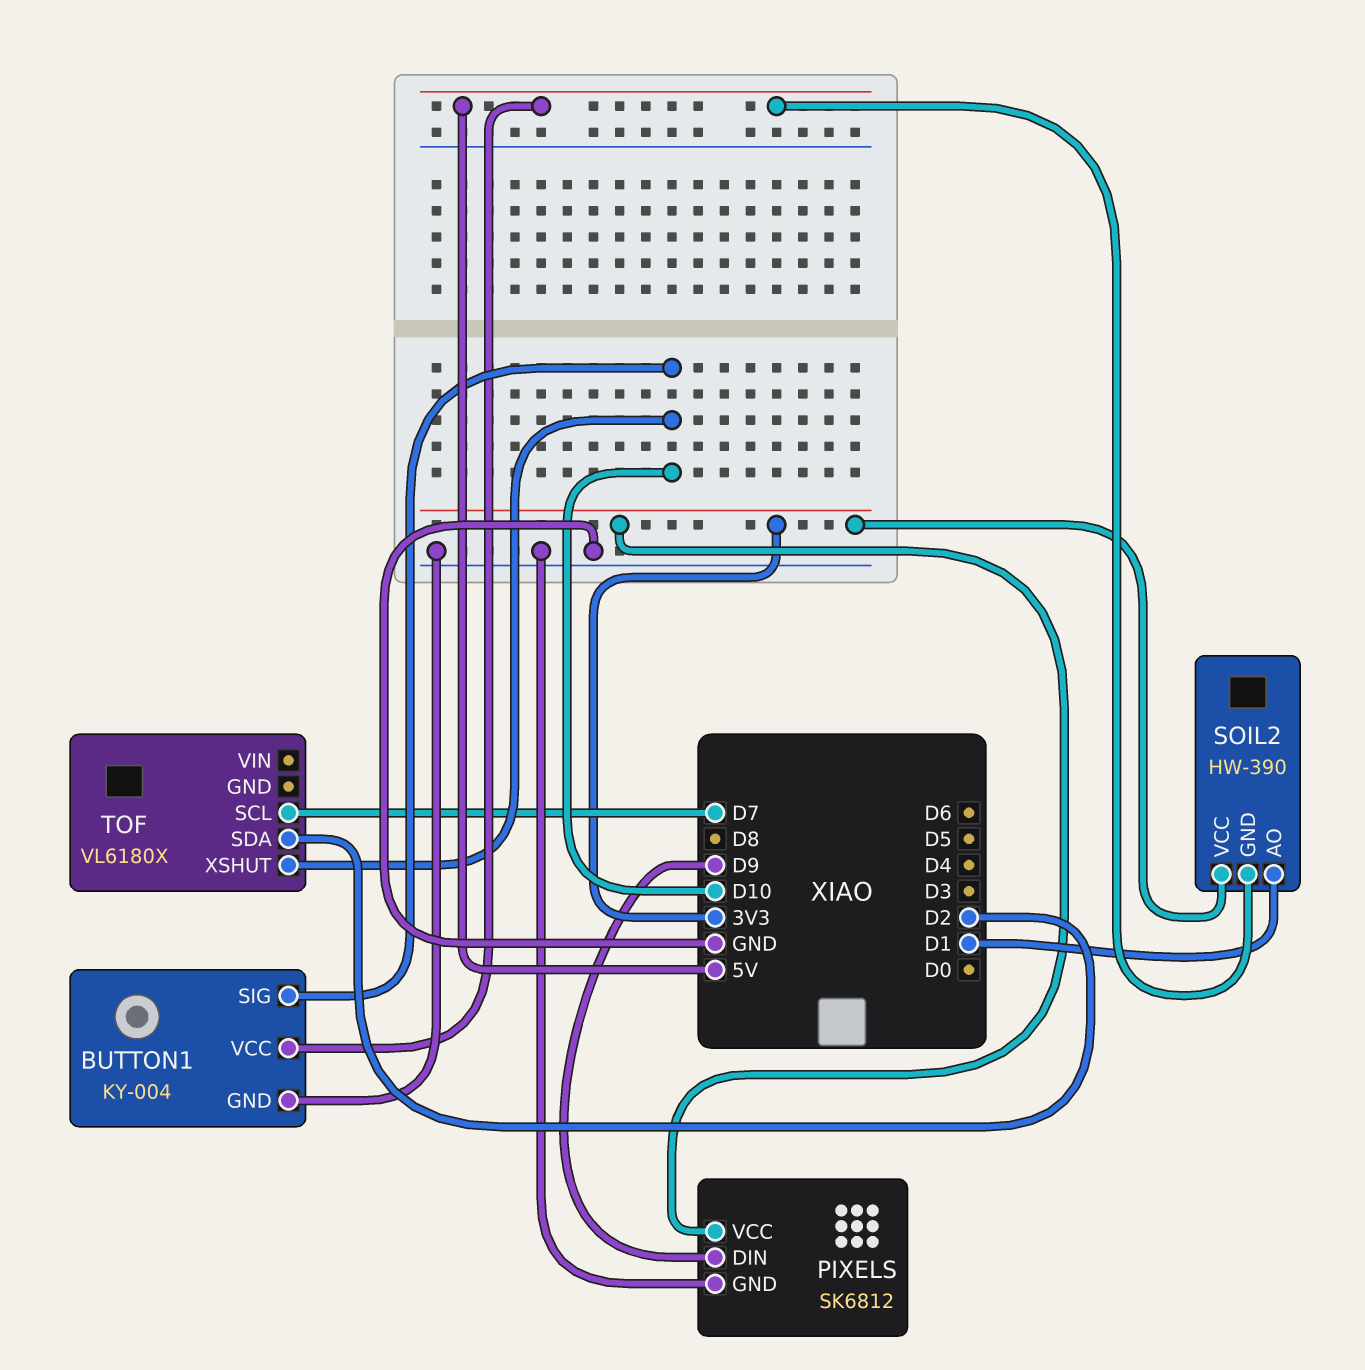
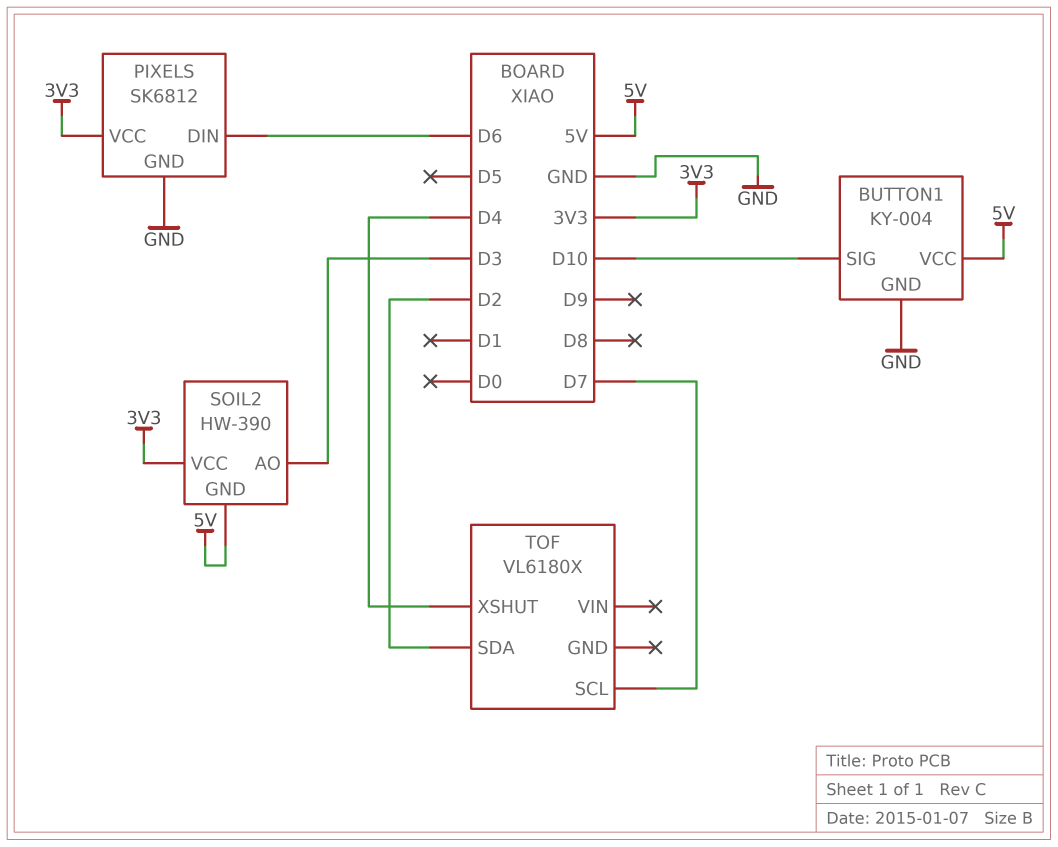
PIXELS pin DIN: D9 -> D6
SOIL2 pin AO: D1 -> D3
TOF pin XSHUT: D10 -> D4

